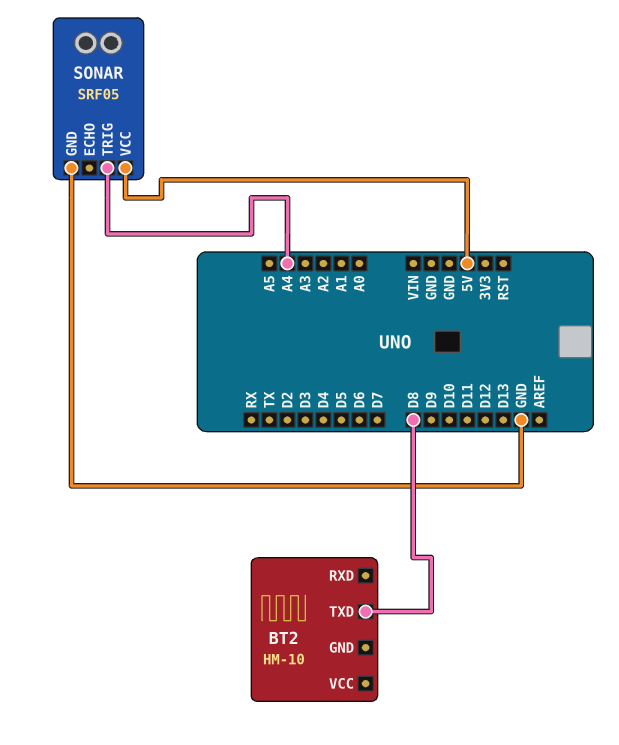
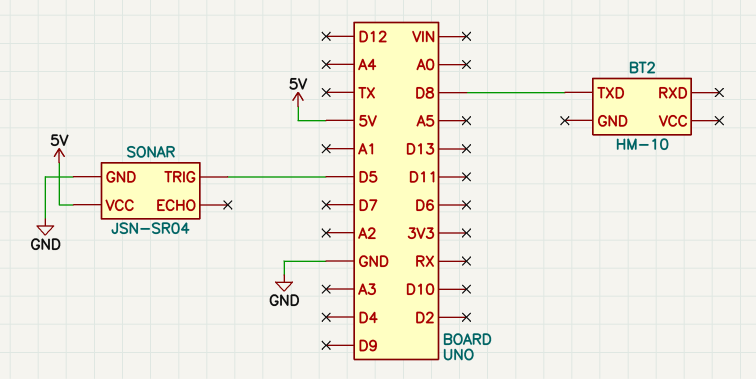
SONAR: SRF05 -> JSN-SR04
SONAR pin TRIG: A4 -> D5

